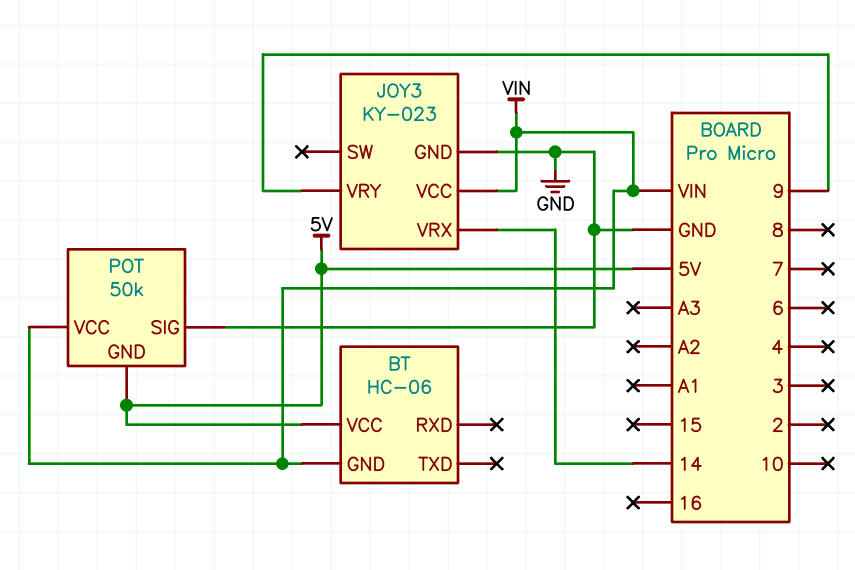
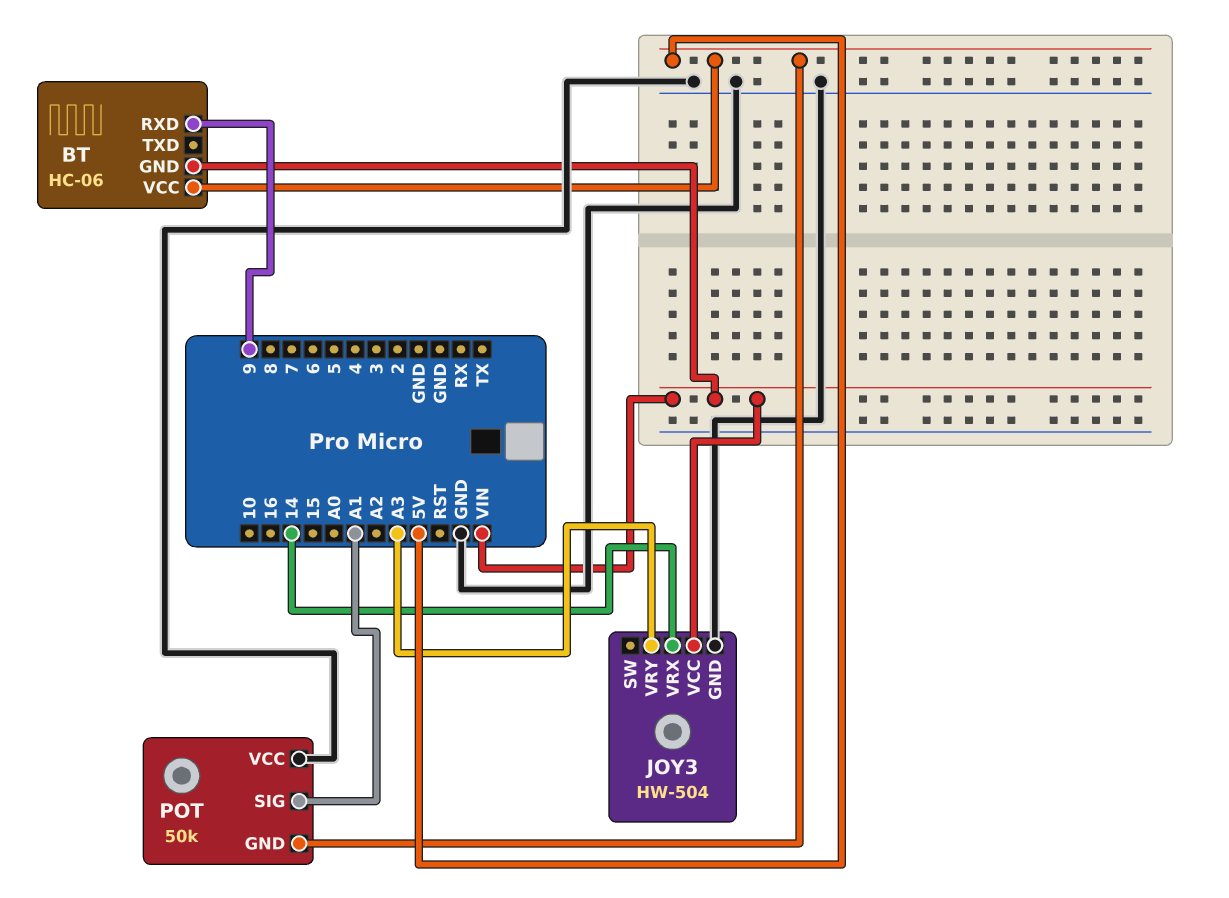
BT pin RXD: none -> 9
JOY3: KY-023 -> HW-504
JOY3 pin VRY: 9 -> A3
POT pin SIG: GND -> A1
POT pin VCC: VIN -> GND

